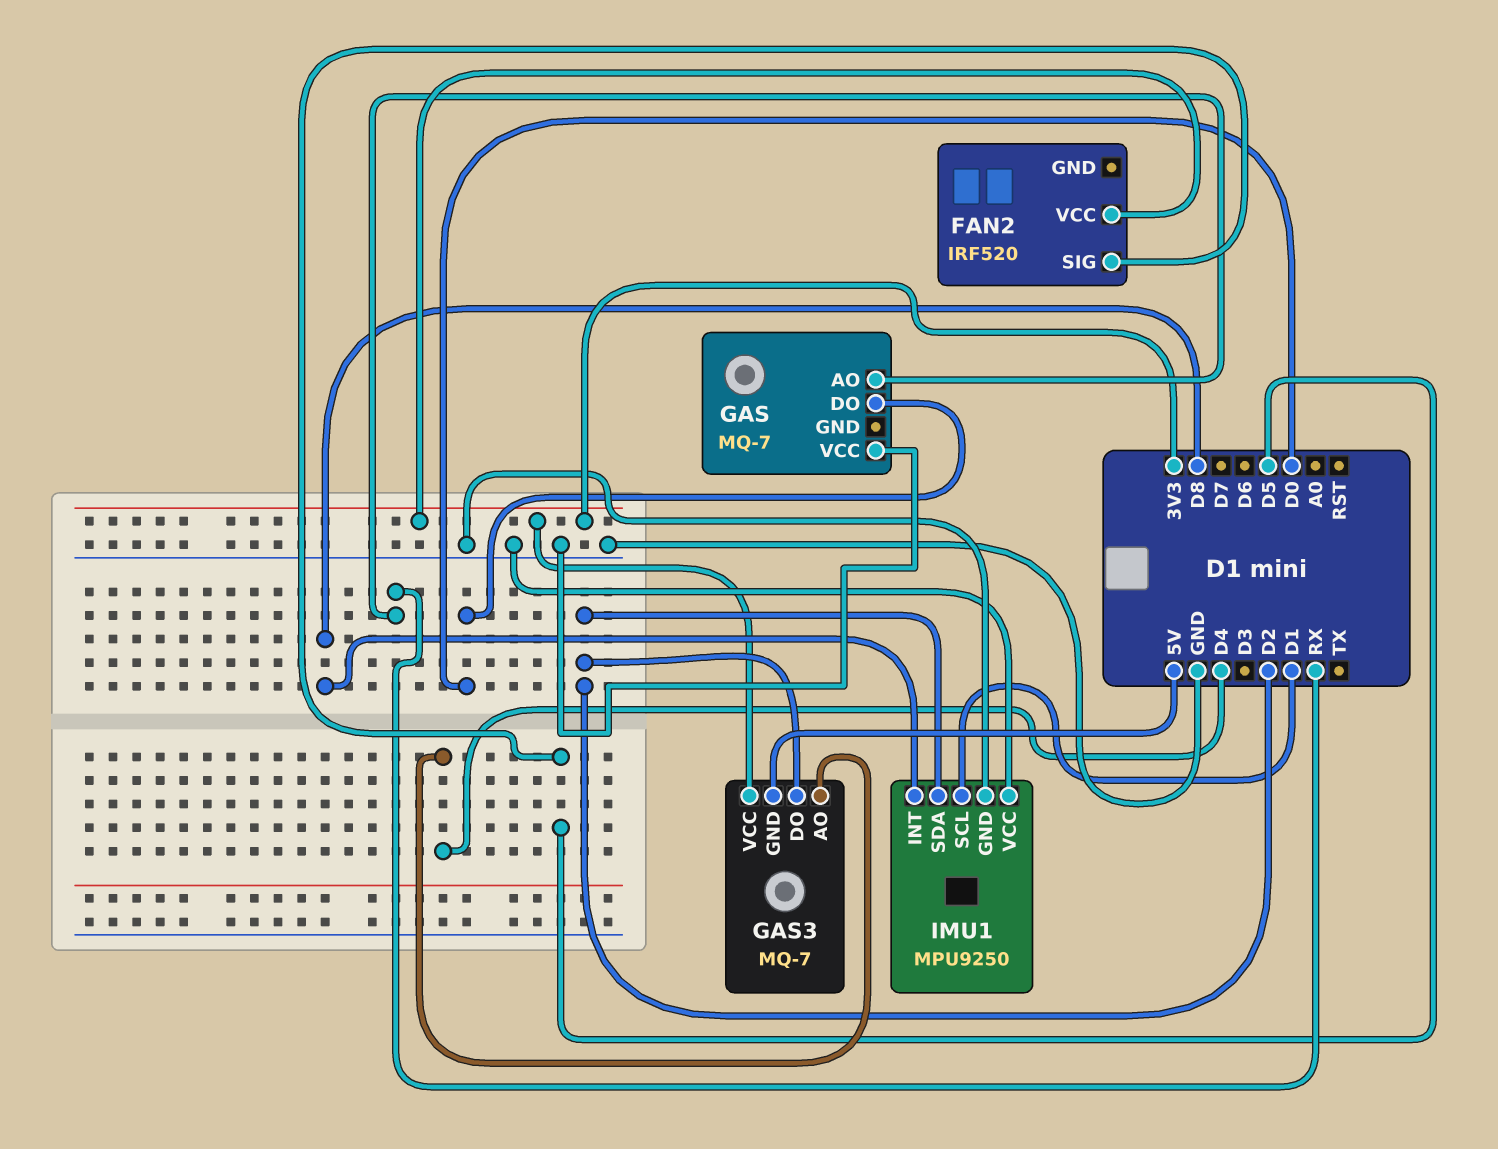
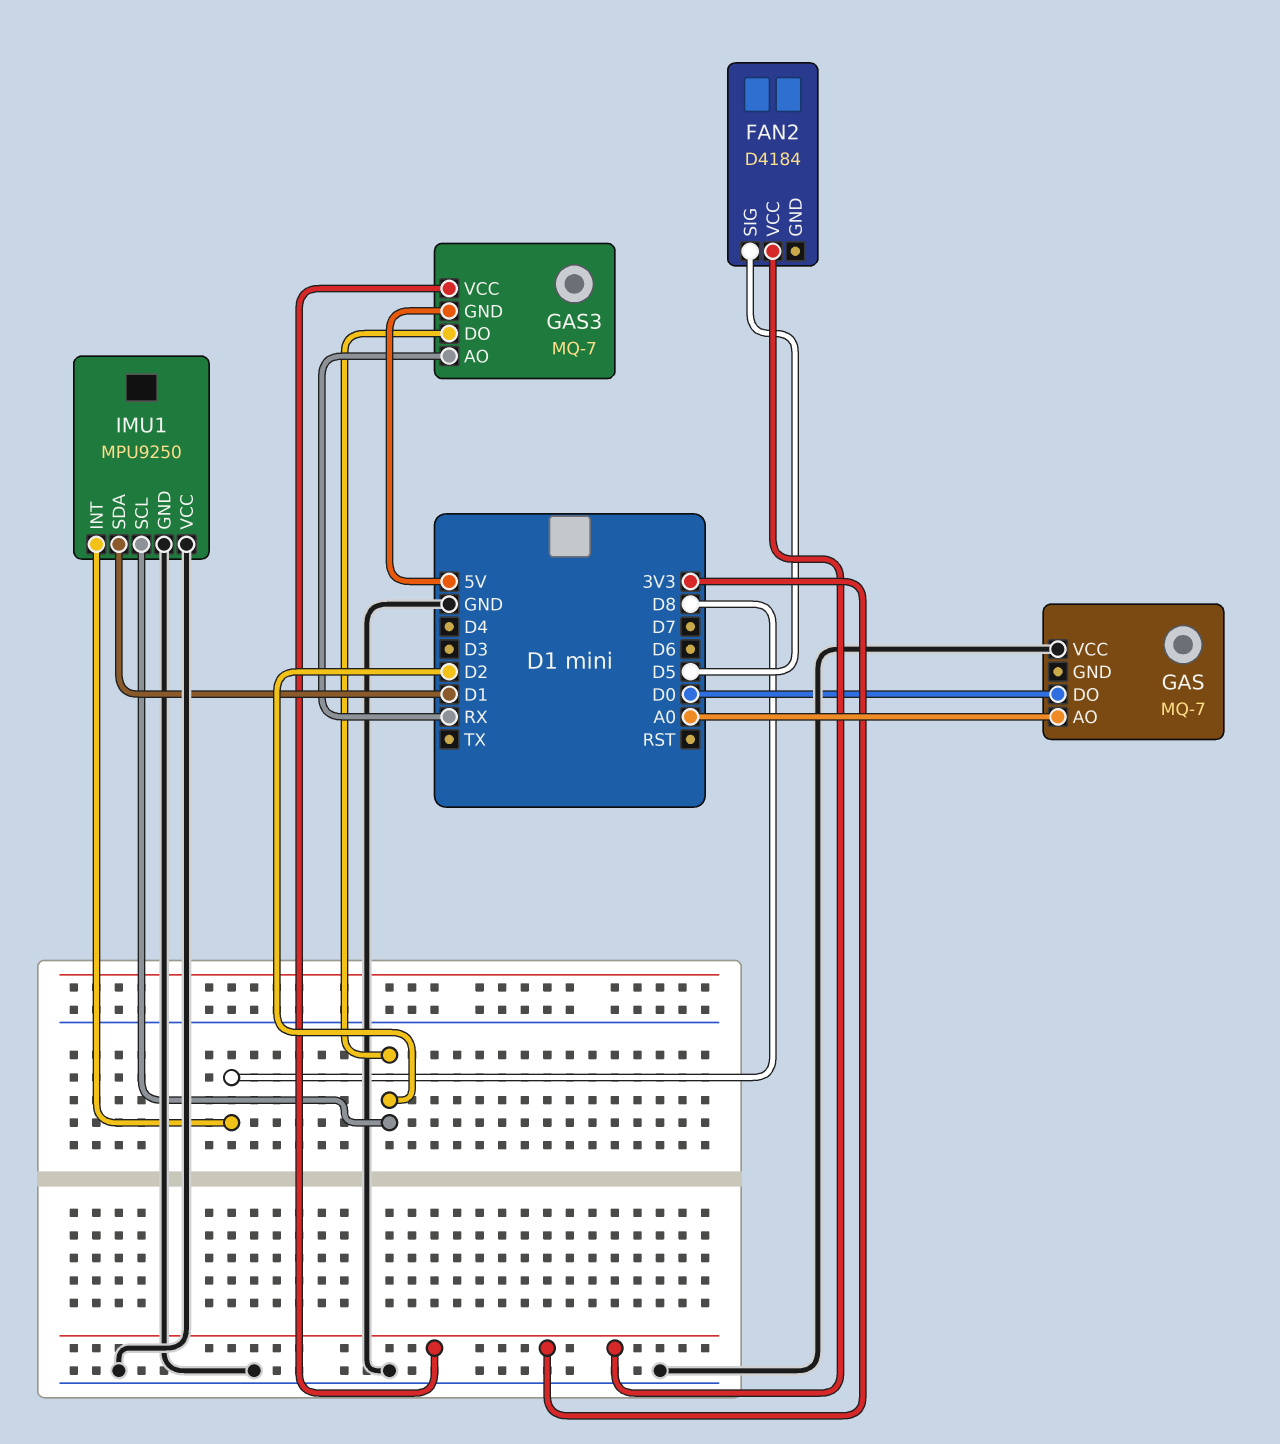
FAN2: IRF520 -> D4184
GAS pin AO: RX -> A0
GAS3 pin AO: D4 -> RX
IMU1 pin SCL: D1 -> D2
IMU1 pin SDA: D2 -> D1

